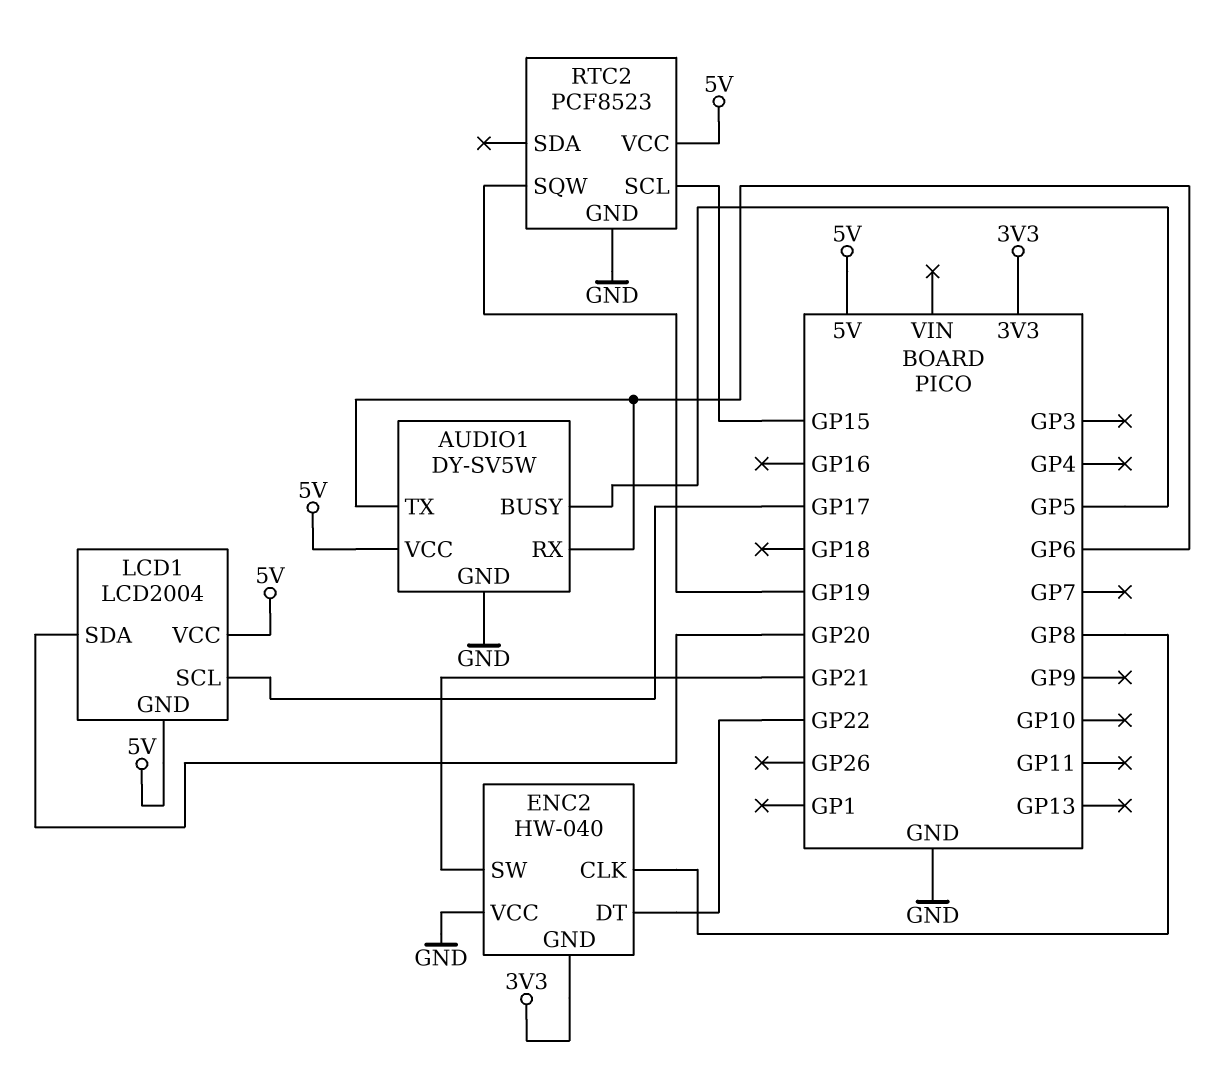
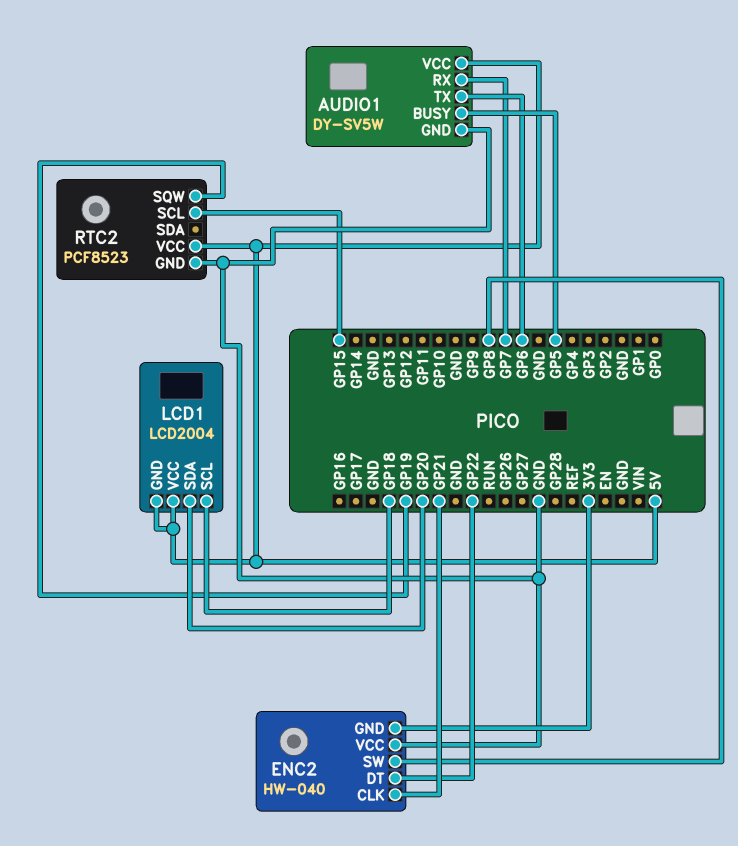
AUDIO1 pin RX: GP6 -> GP7
ENC2 pin CLK: GP8 -> GP21
ENC2 pin SW: GP21 -> GP8
LCD1 pin SCL: GP17 -> GP18

